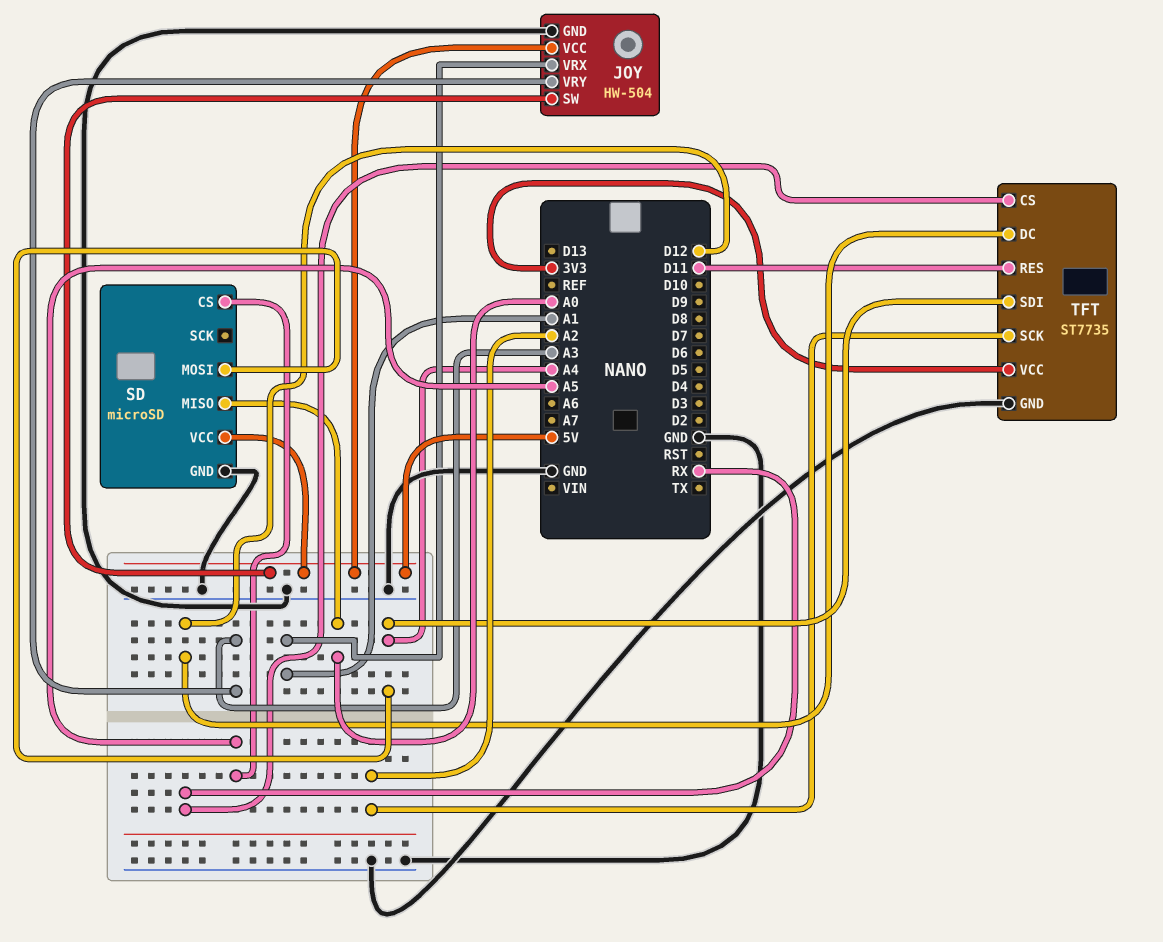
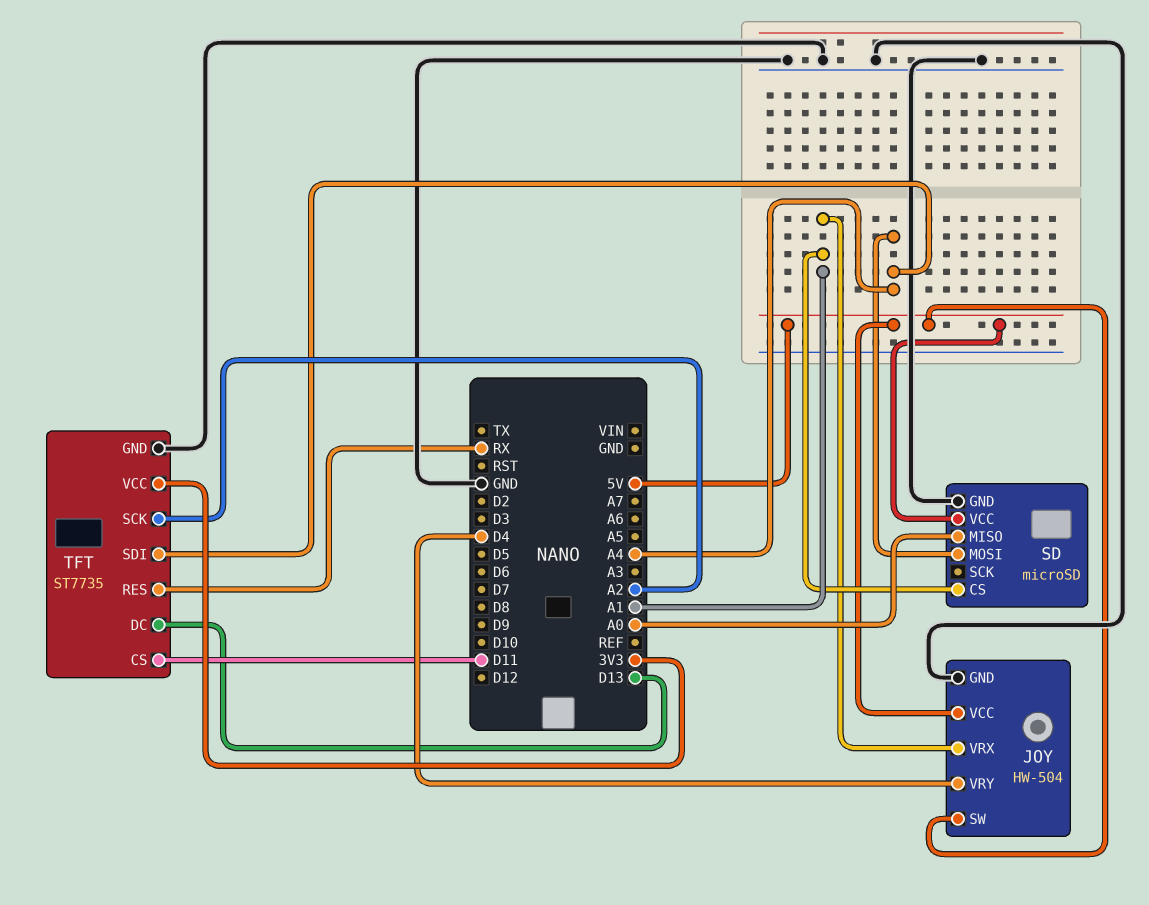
JOY pin VRY: A3 -> D4
SD pin CS: A5 -> A1
TFT pin CS: RX -> D11
TFT pin DC: D12 -> D13
TFT pin RES: D11 -> RX

